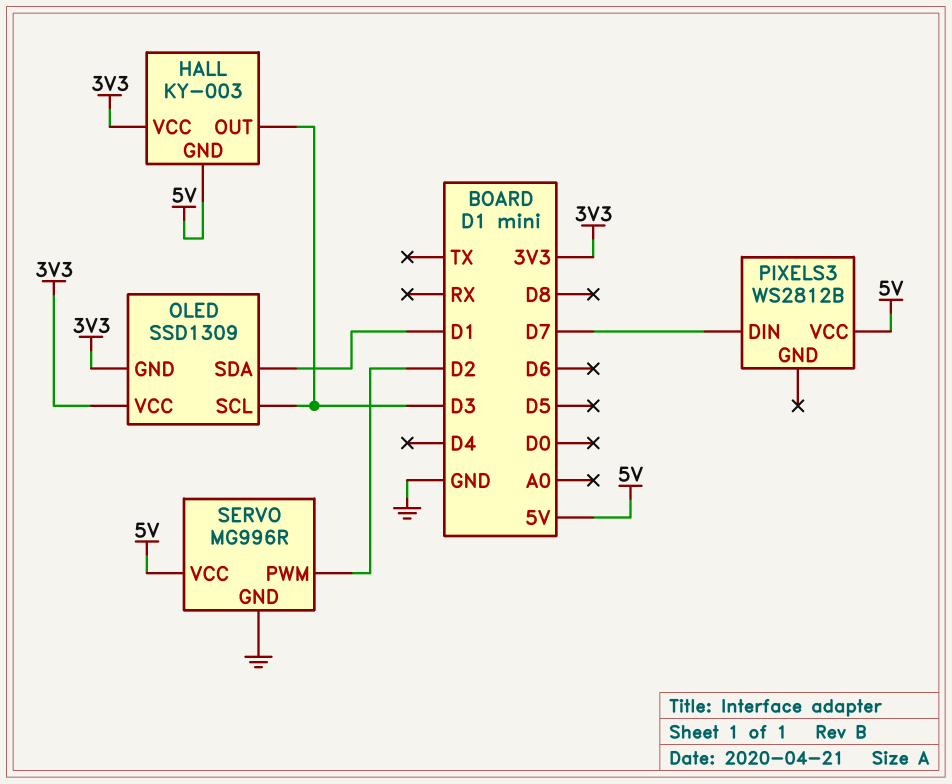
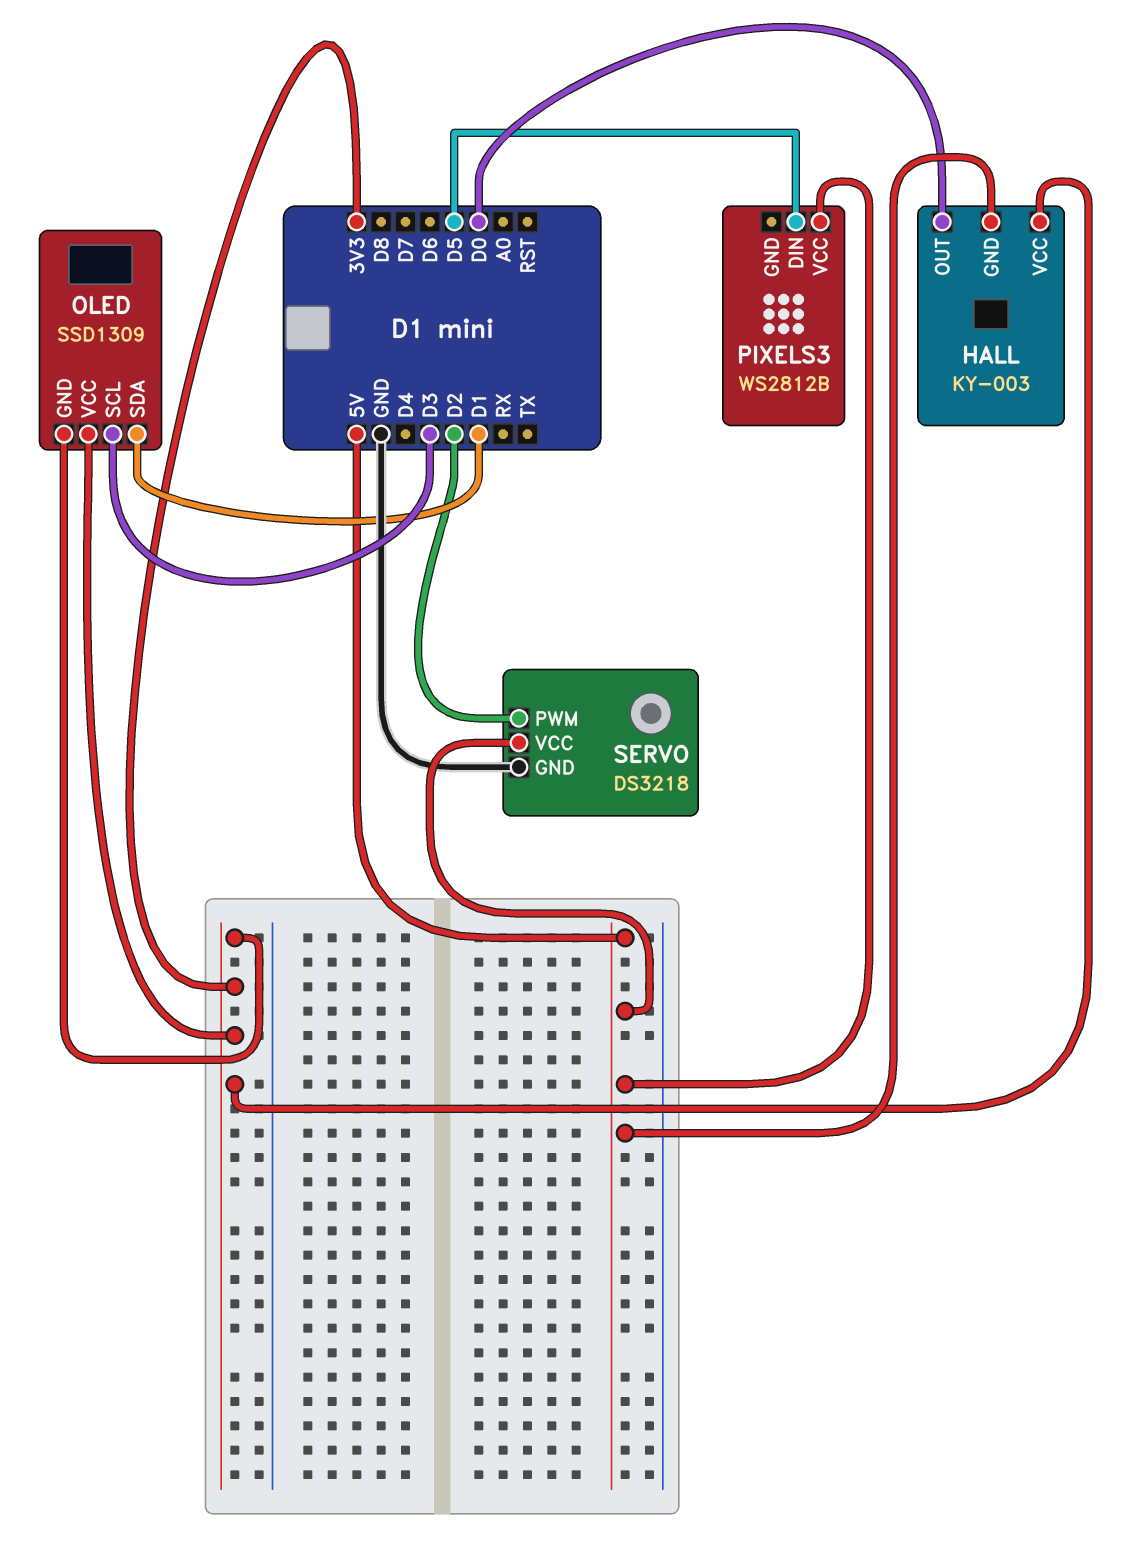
HALL pin OUT: D3 -> D0
PIXELS3 pin DIN: D7 -> D5
SERVO: MG996R -> DS3218

